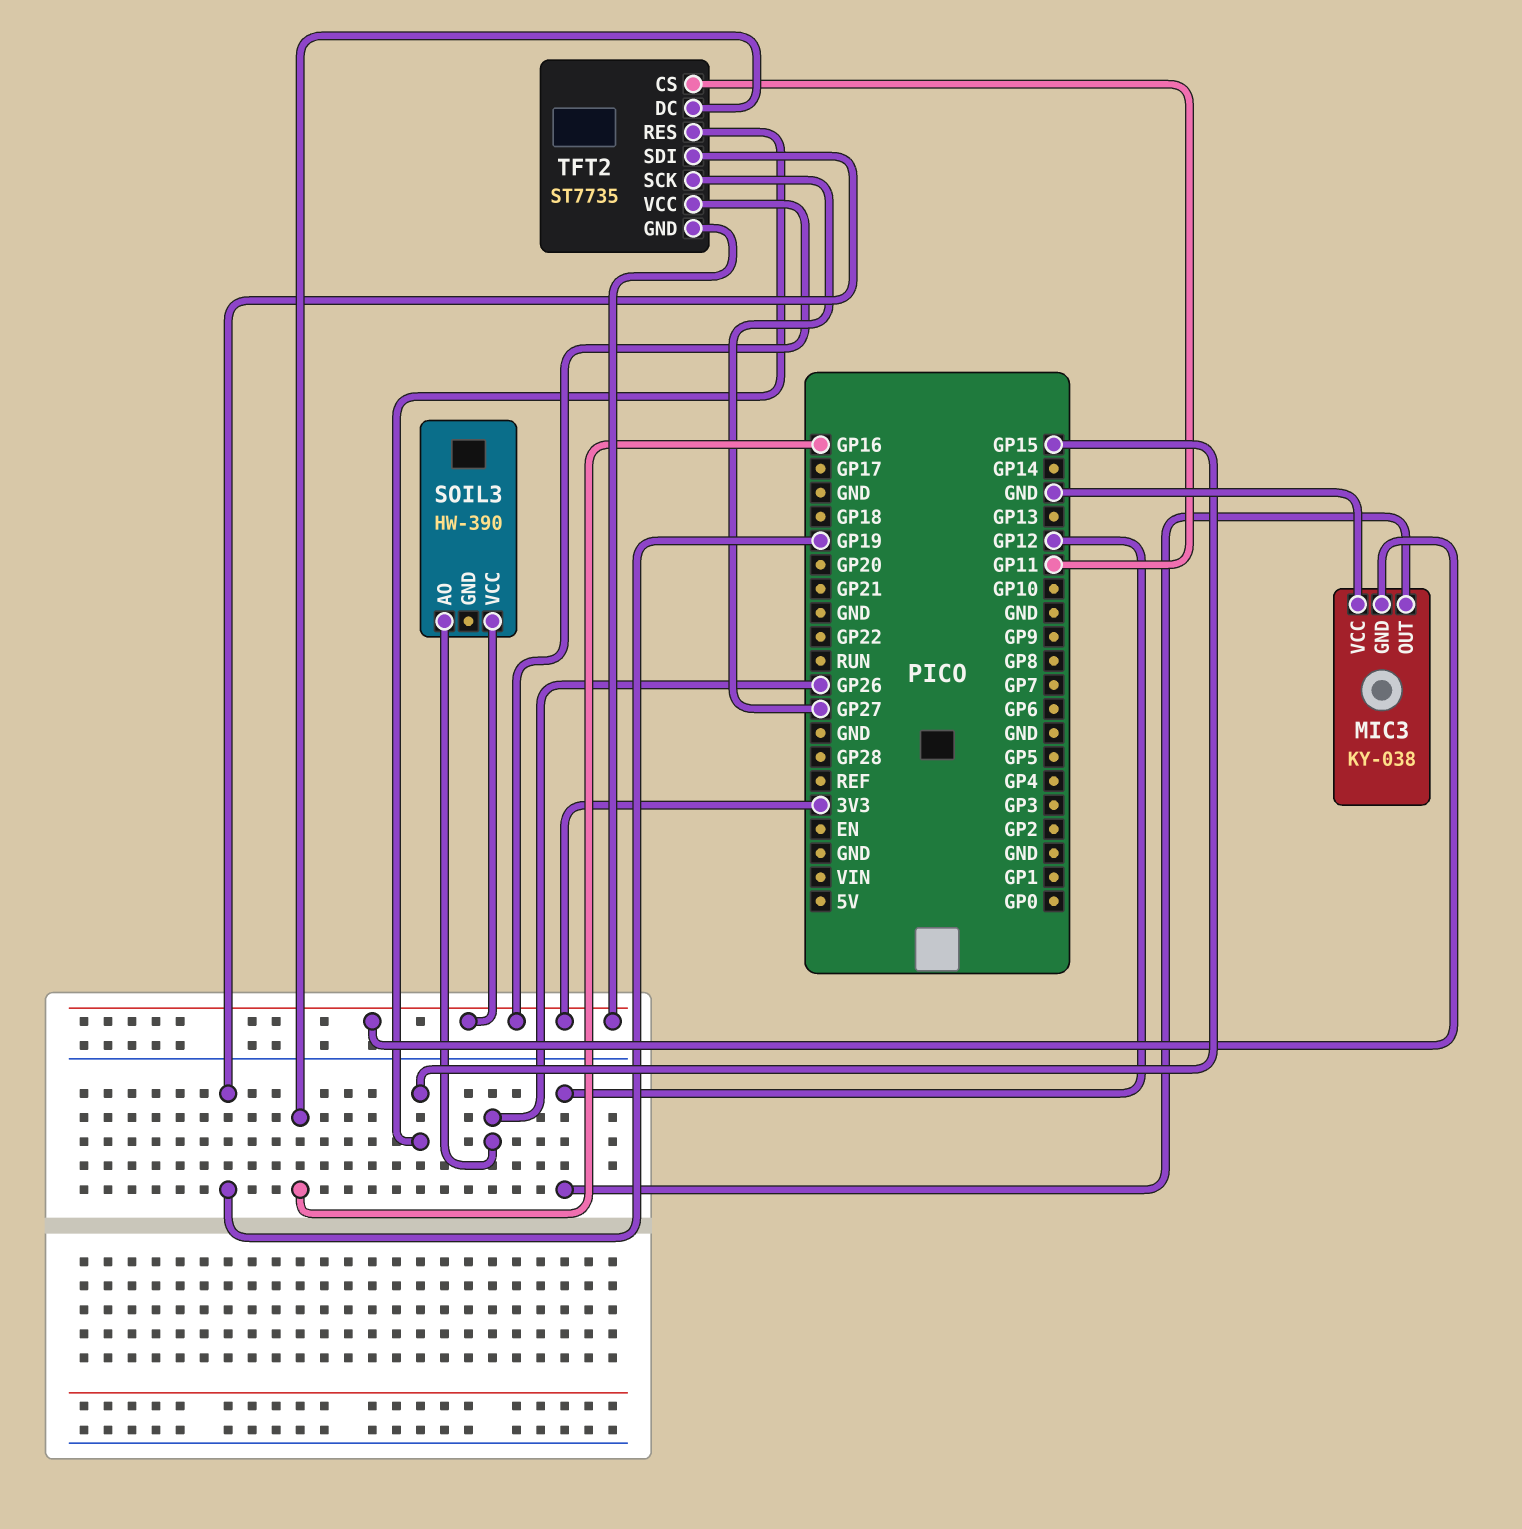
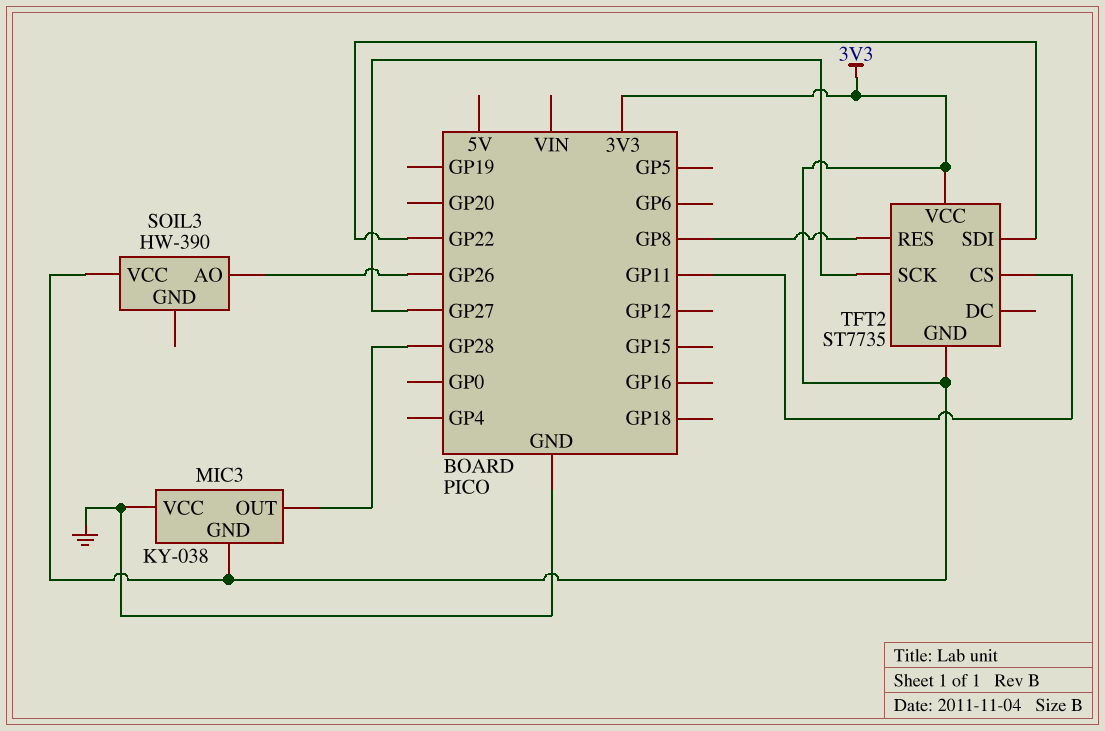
MIC3 pin OUT: GP12 -> GP28
TFT2 pin DC: GP16 -> none
TFT2 pin RES: GP15 -> GP8
TFT2 pin SDI: GP19 -> GP22

